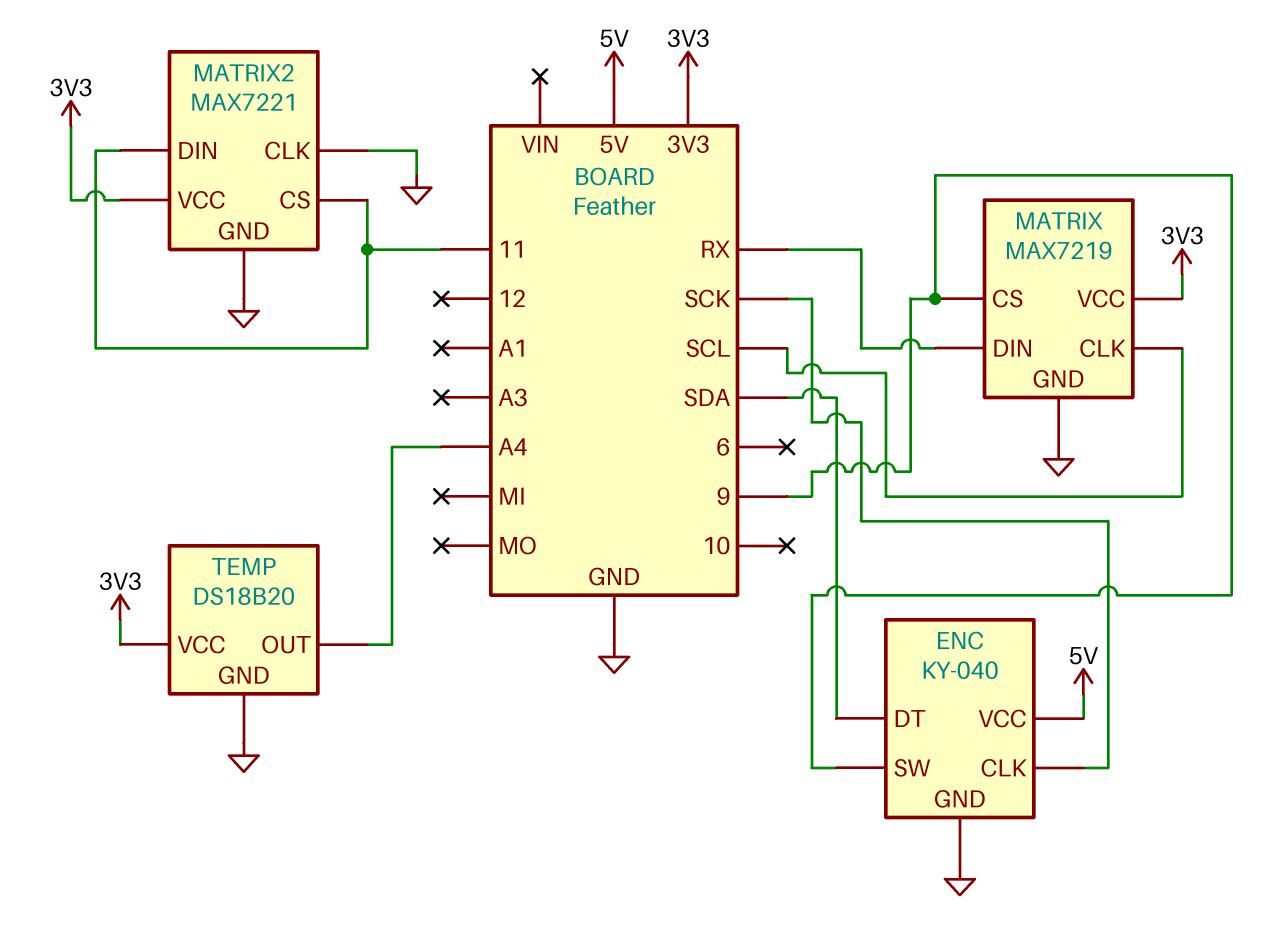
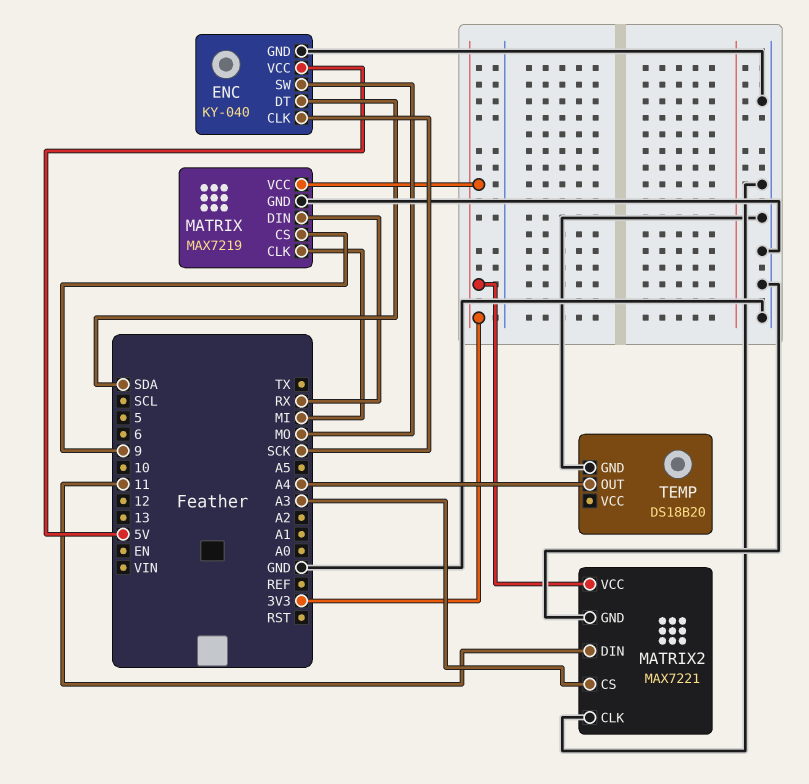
ENC pin SW: 9 -> MO
MATRIX pin CLK: SCL -> MI
MATRIX2 pin CS: 11 -> A3
TEMP pin VCC: 3V3 -> none

